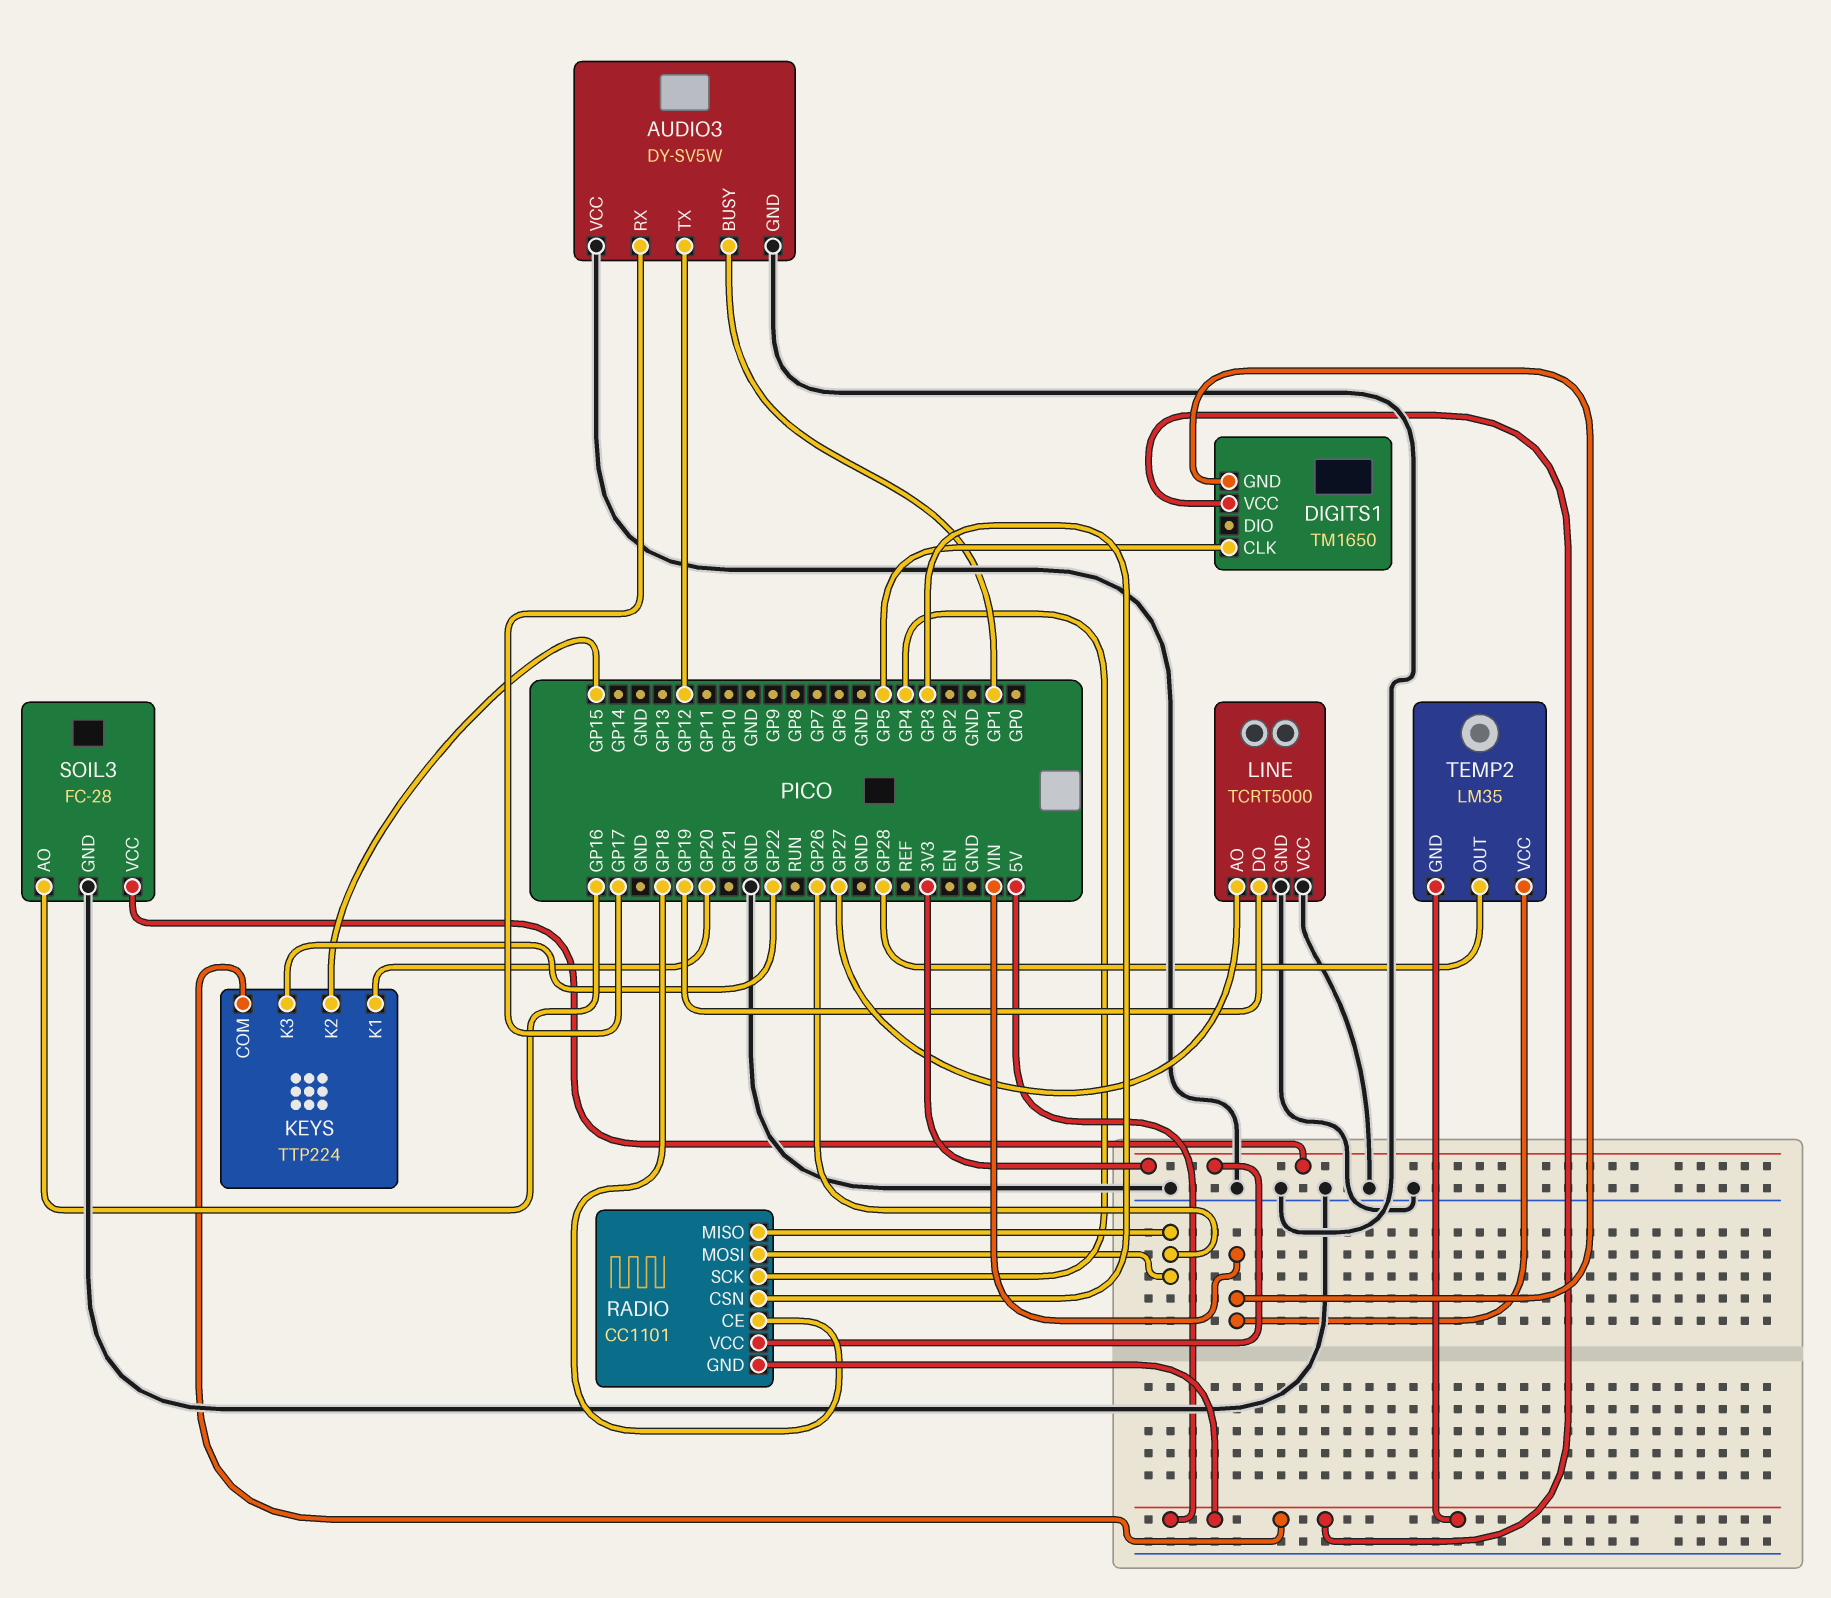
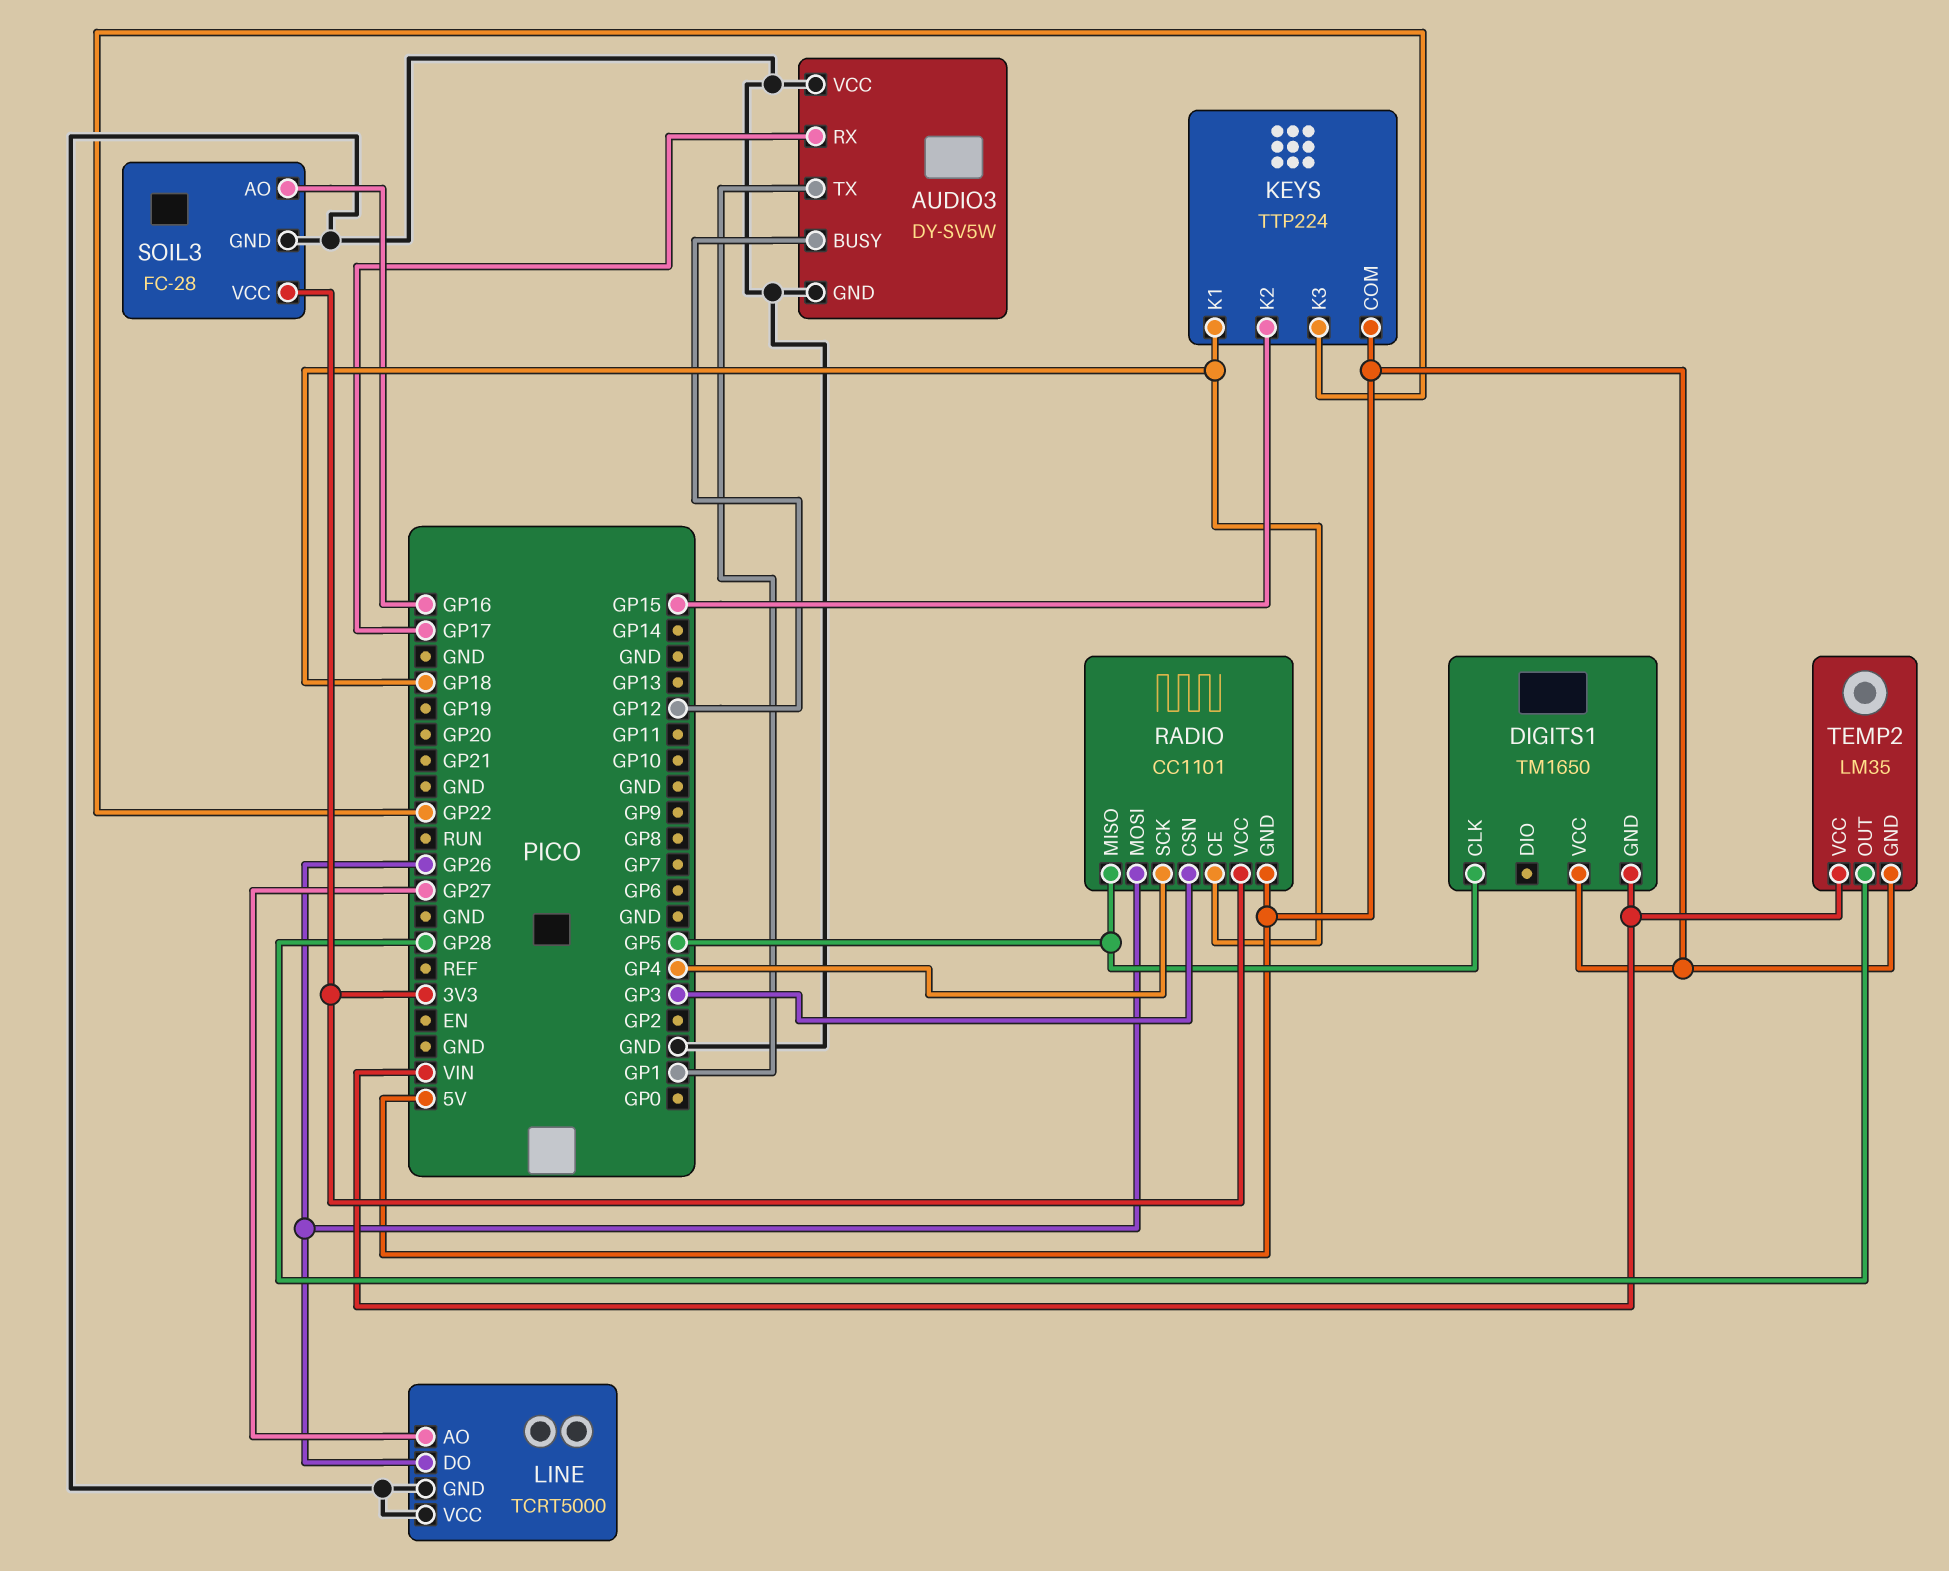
AUDIO3 pin BUSY: GP1 -> GP12
AUDIO3 pin TX: GP12 -> GP1
KEYS pin K1: GP20 -> GP18
LINE pin DO: GP19 -> GP26
RADIO pin MISO: GP26 -> GP5

